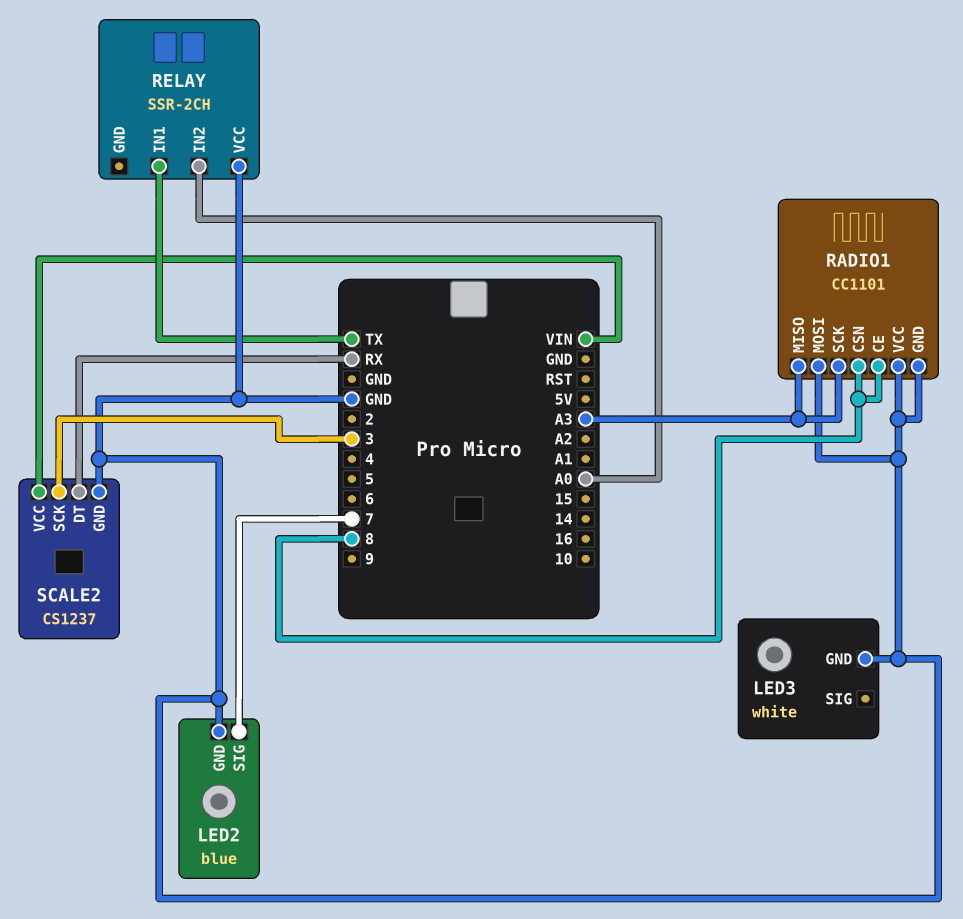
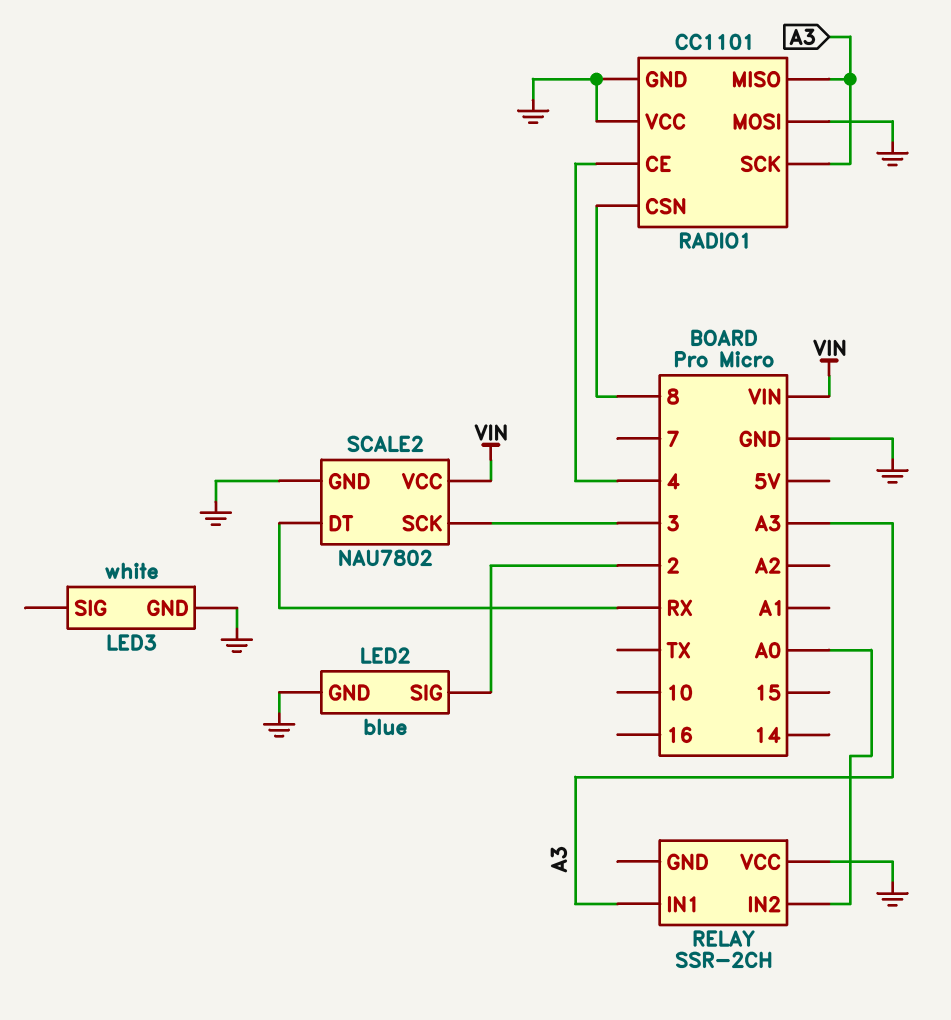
LED2 pin SIG: 7 -> 2
RADIO1 pin CE: 8 -> 4
RELAY pin IN1: TX -> A3
SCALE2: CS1237 -> NAU7802

